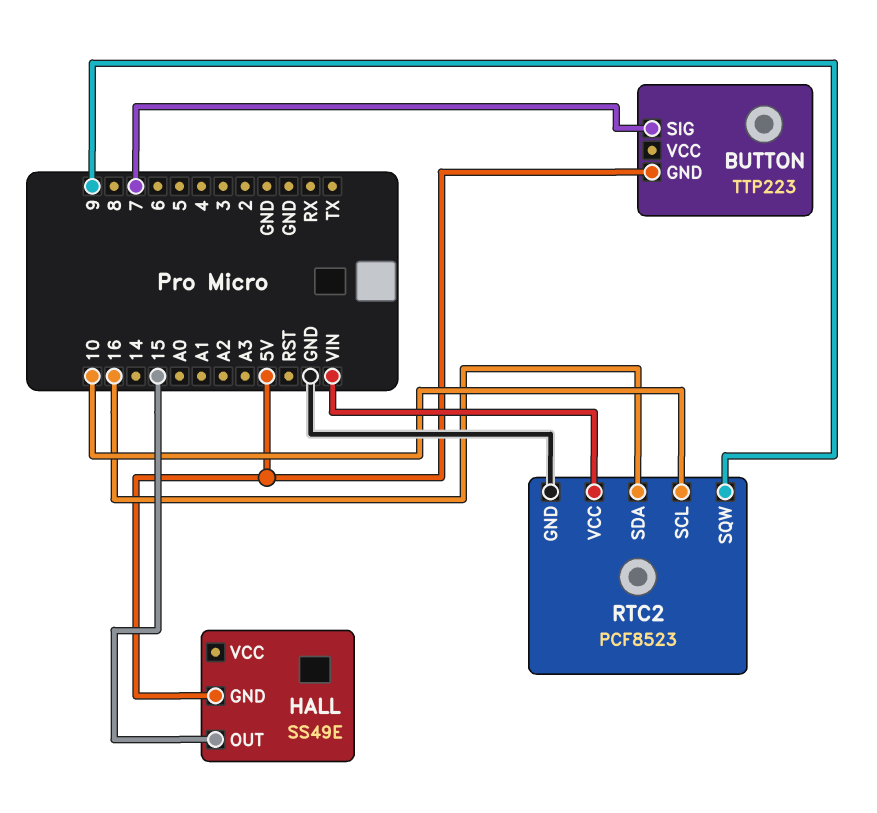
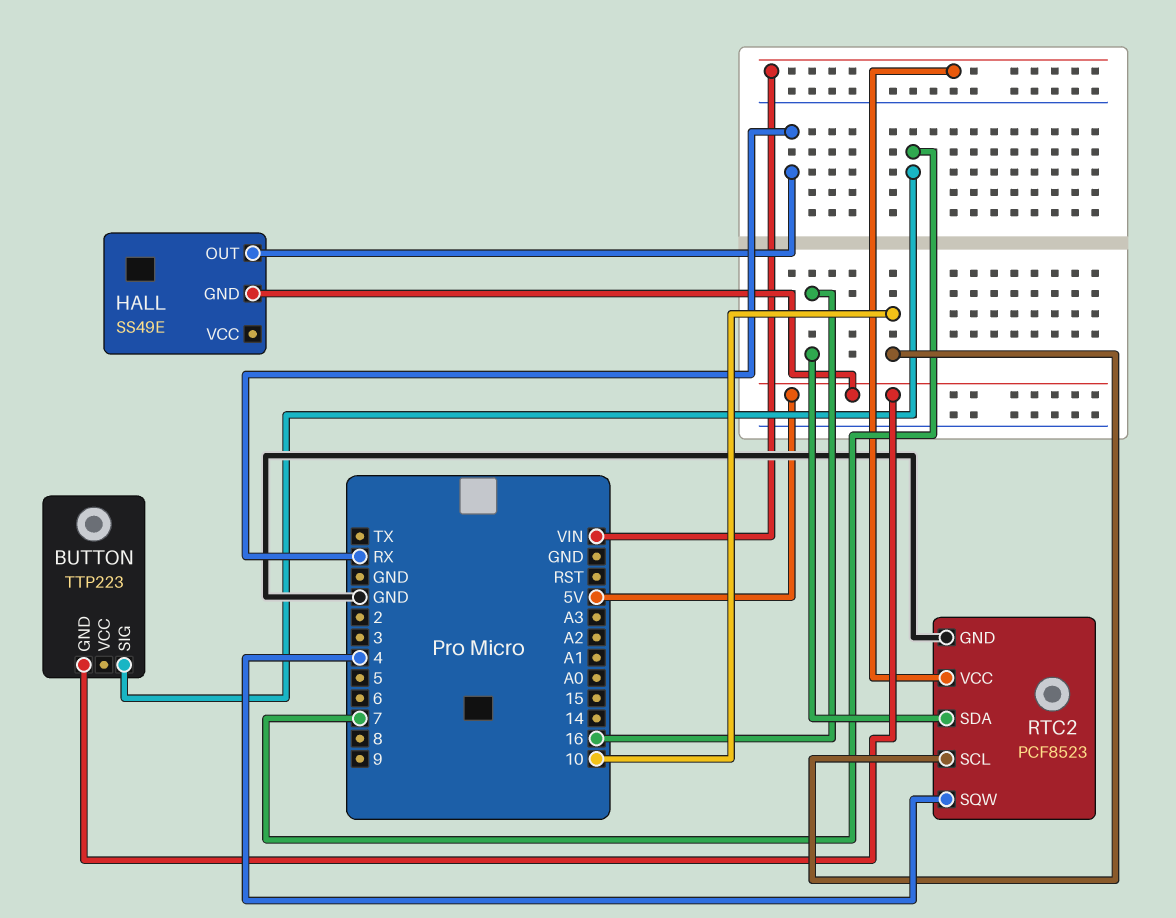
HALL pin OUT: 15 -> RX
RTC2 pin SQW: 9 -> 4

